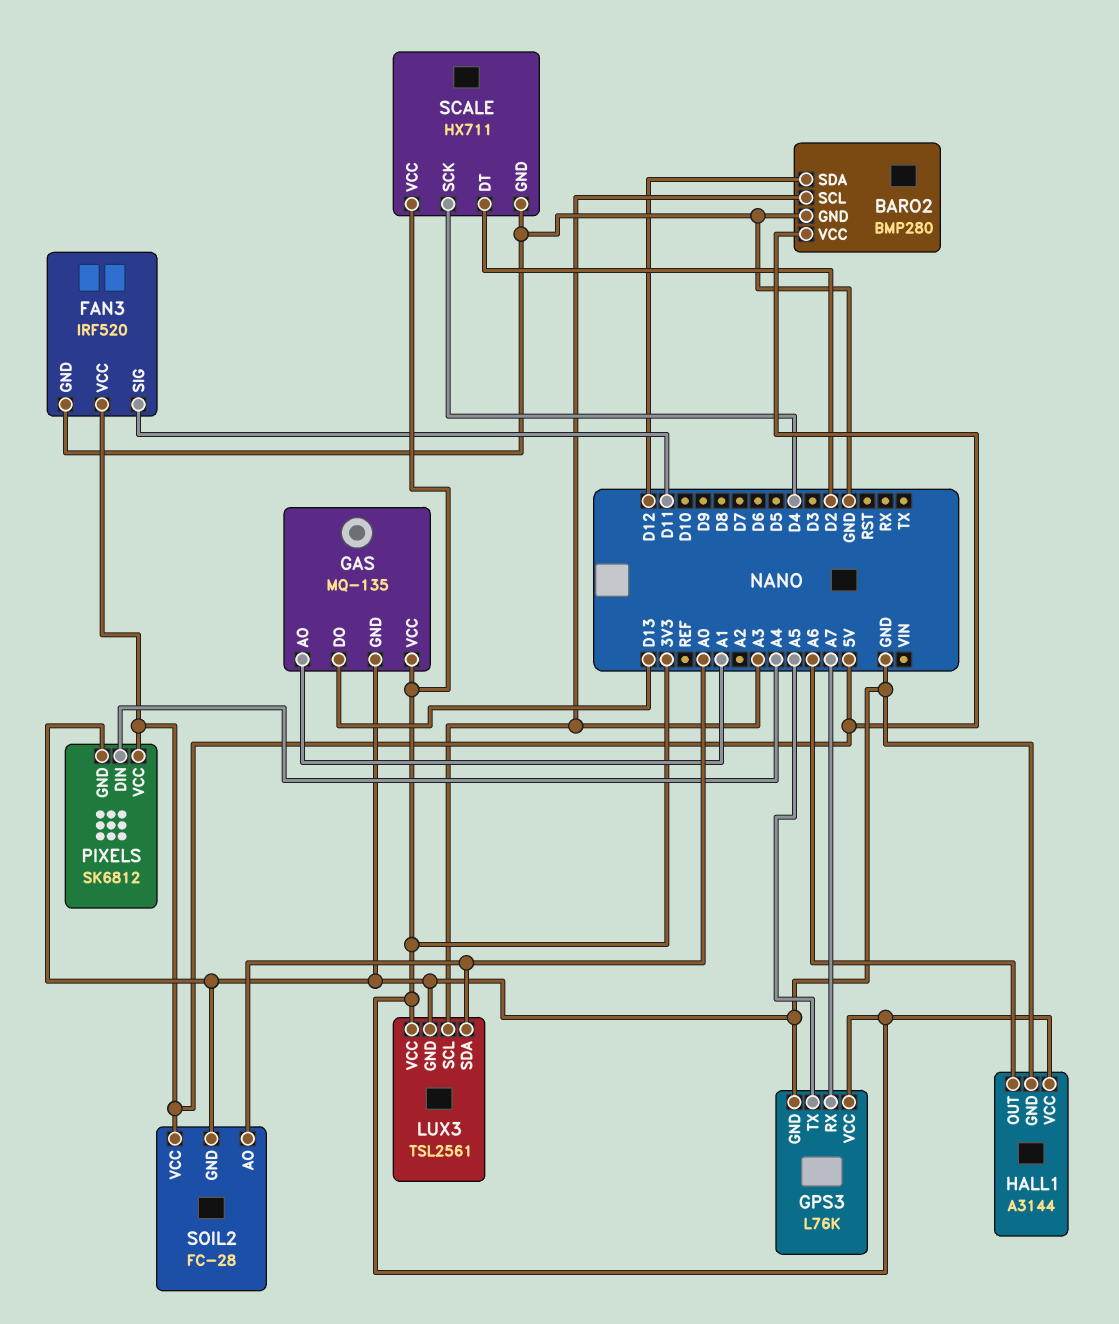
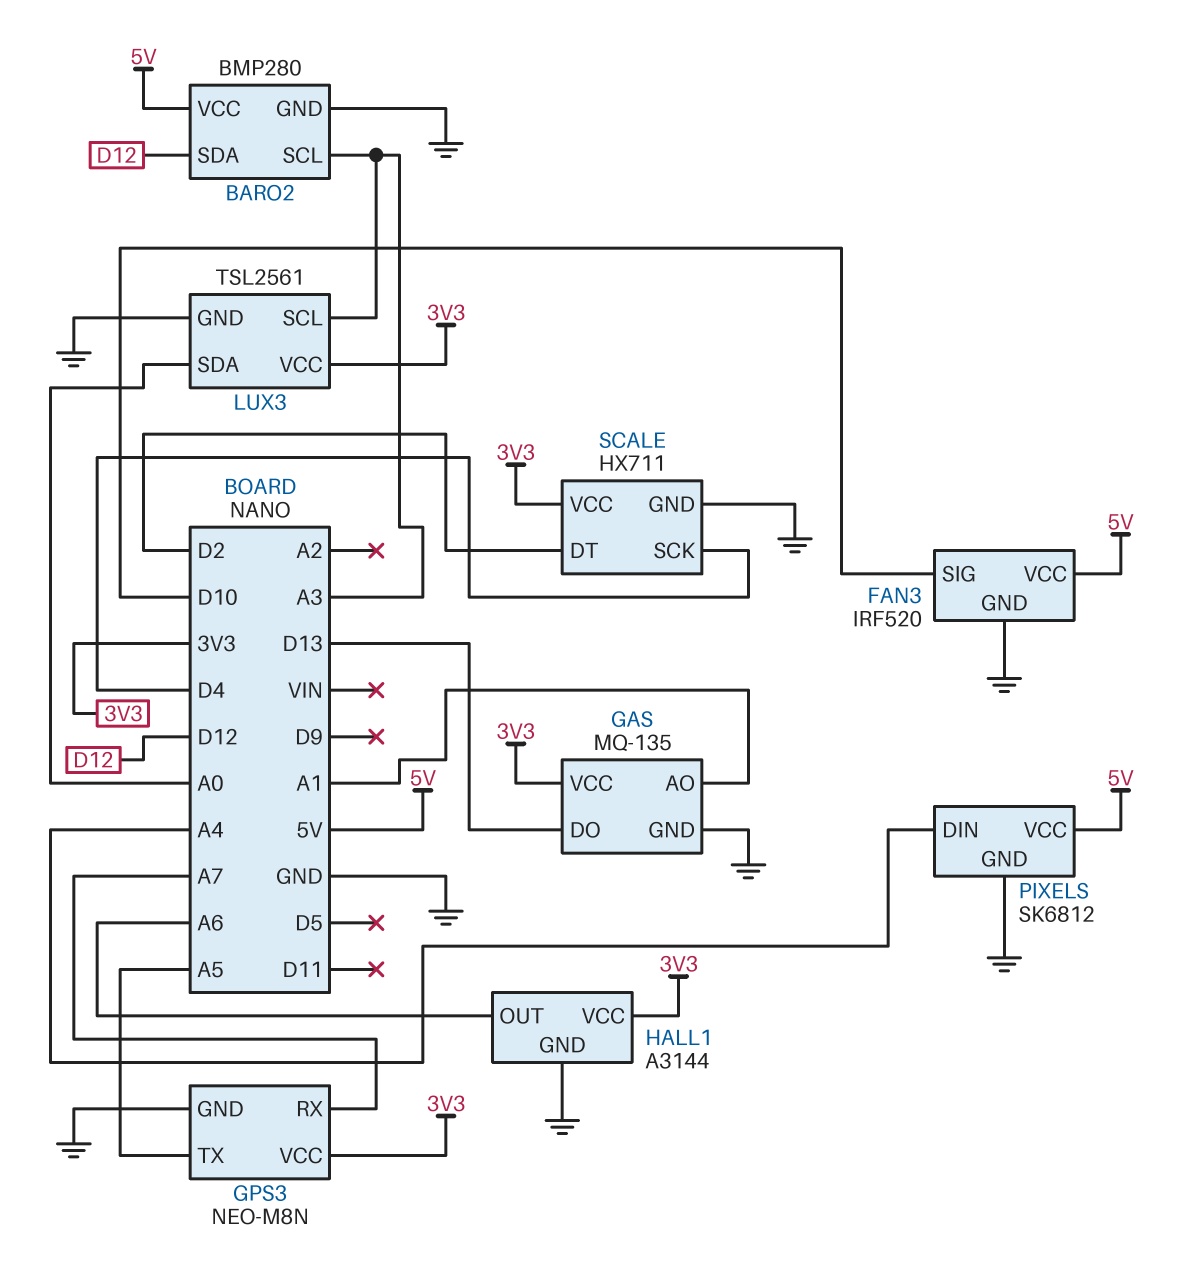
FAN3 pin SIG: D11 -> D10
GPS3: L76K -> NEO-M8N
SOIL2: FC-28 -> none
SOIL2 pin AO: A0 -> none
SOIL2 pin GND: GND -> none
SOIL2 pin VCC: 5V -> none

